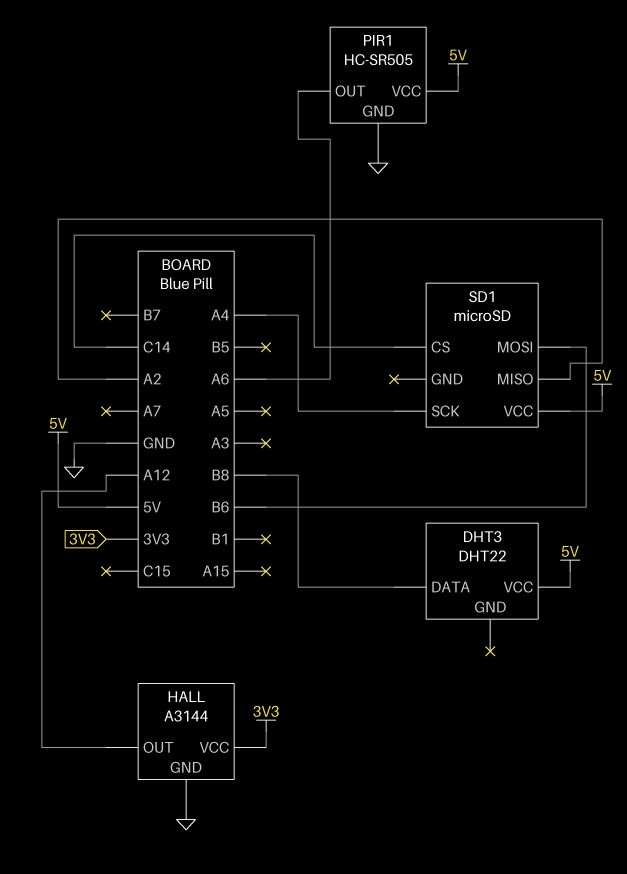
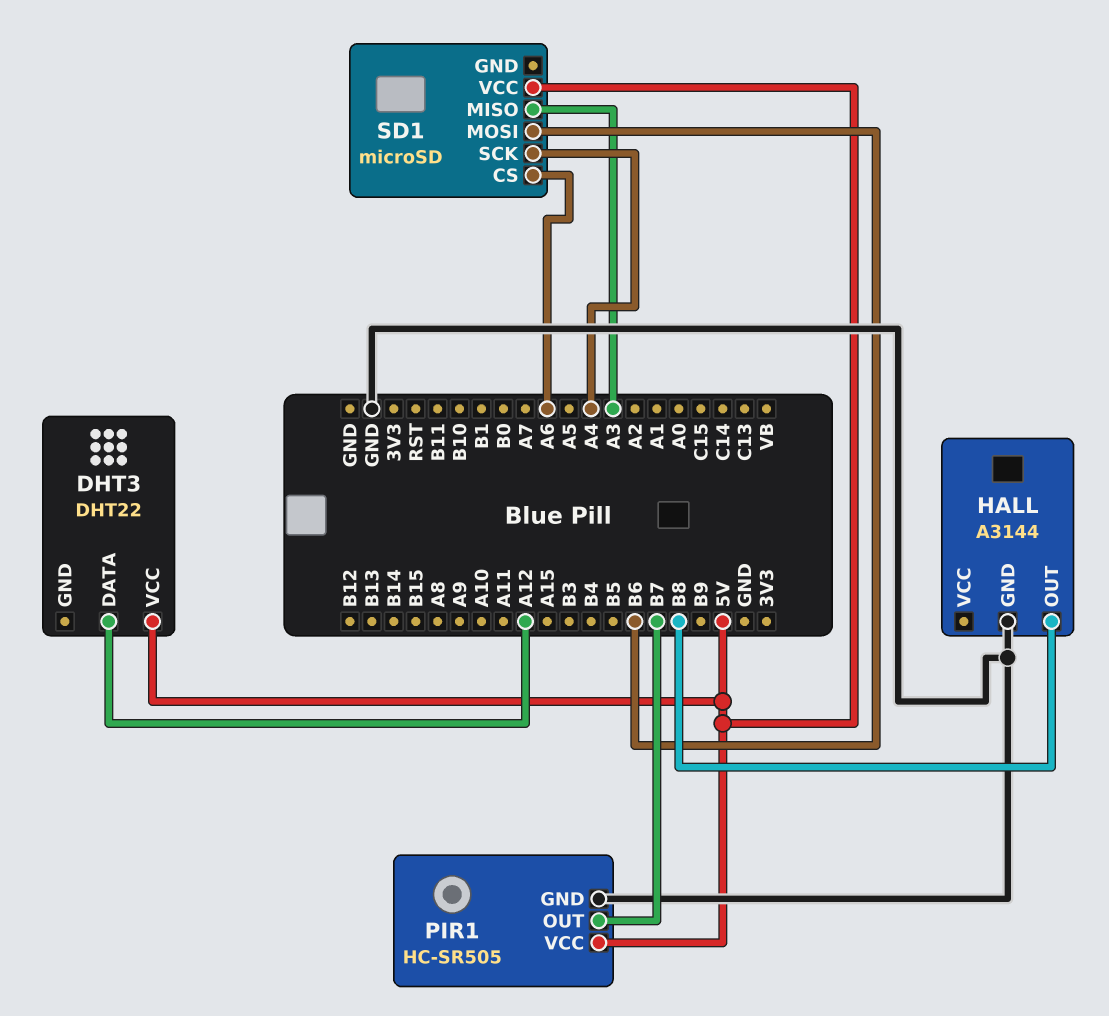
DHT3 pin DATA: B8 -> A12
HALL pin OUT: A12 -> B8
HALL pin VCC: 3V3 -> none
PIR1 pin OUT: A6 -> B7
SD1 pin CS: C14 -> A6
SD1 pin MISO: A2 -> A3

